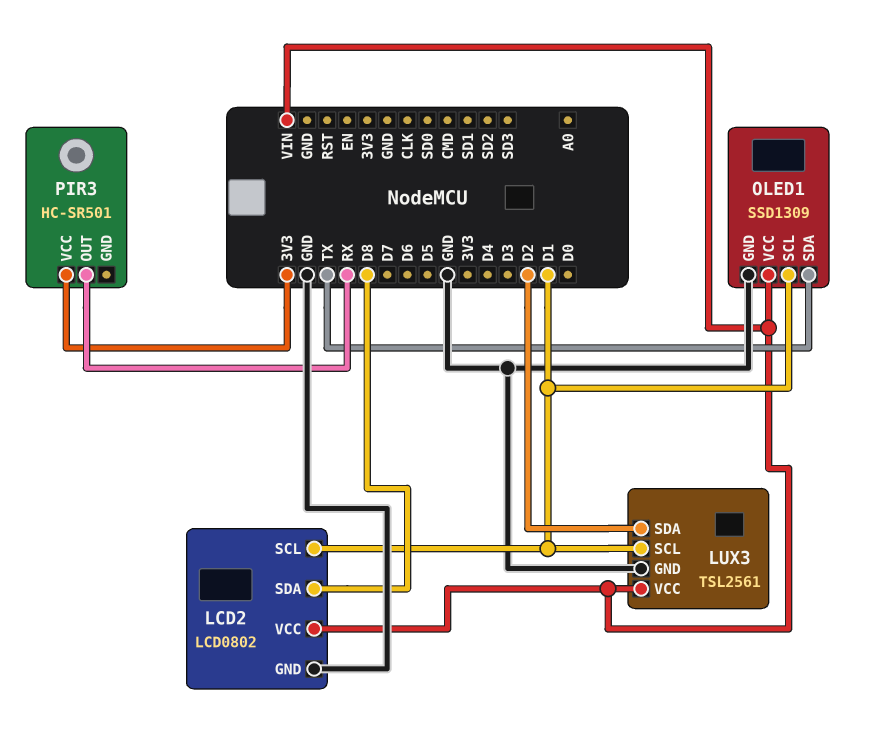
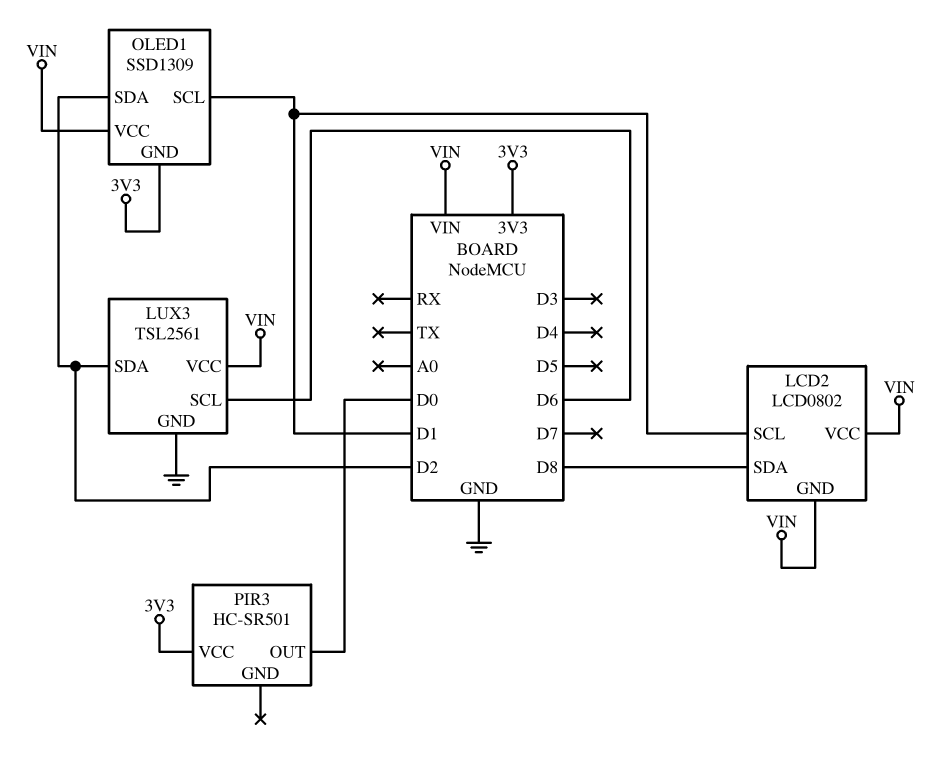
LCD2 pin GND: GND -> VIN
LUX3 pin SCL: D1 -> D6
OLED1 pin GND: GND -> 3V3
OLED1 pin SDA: TX -> D2
PIR3 pin OUT: RX -> D0

